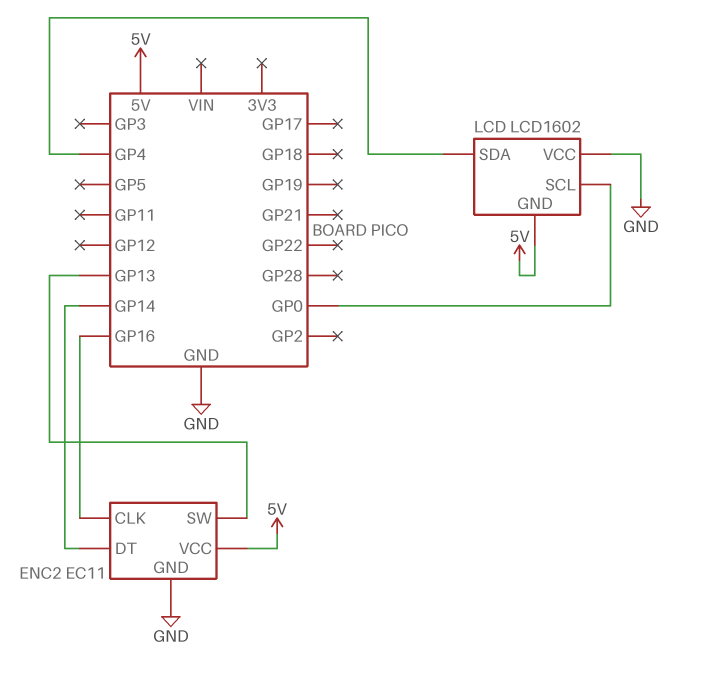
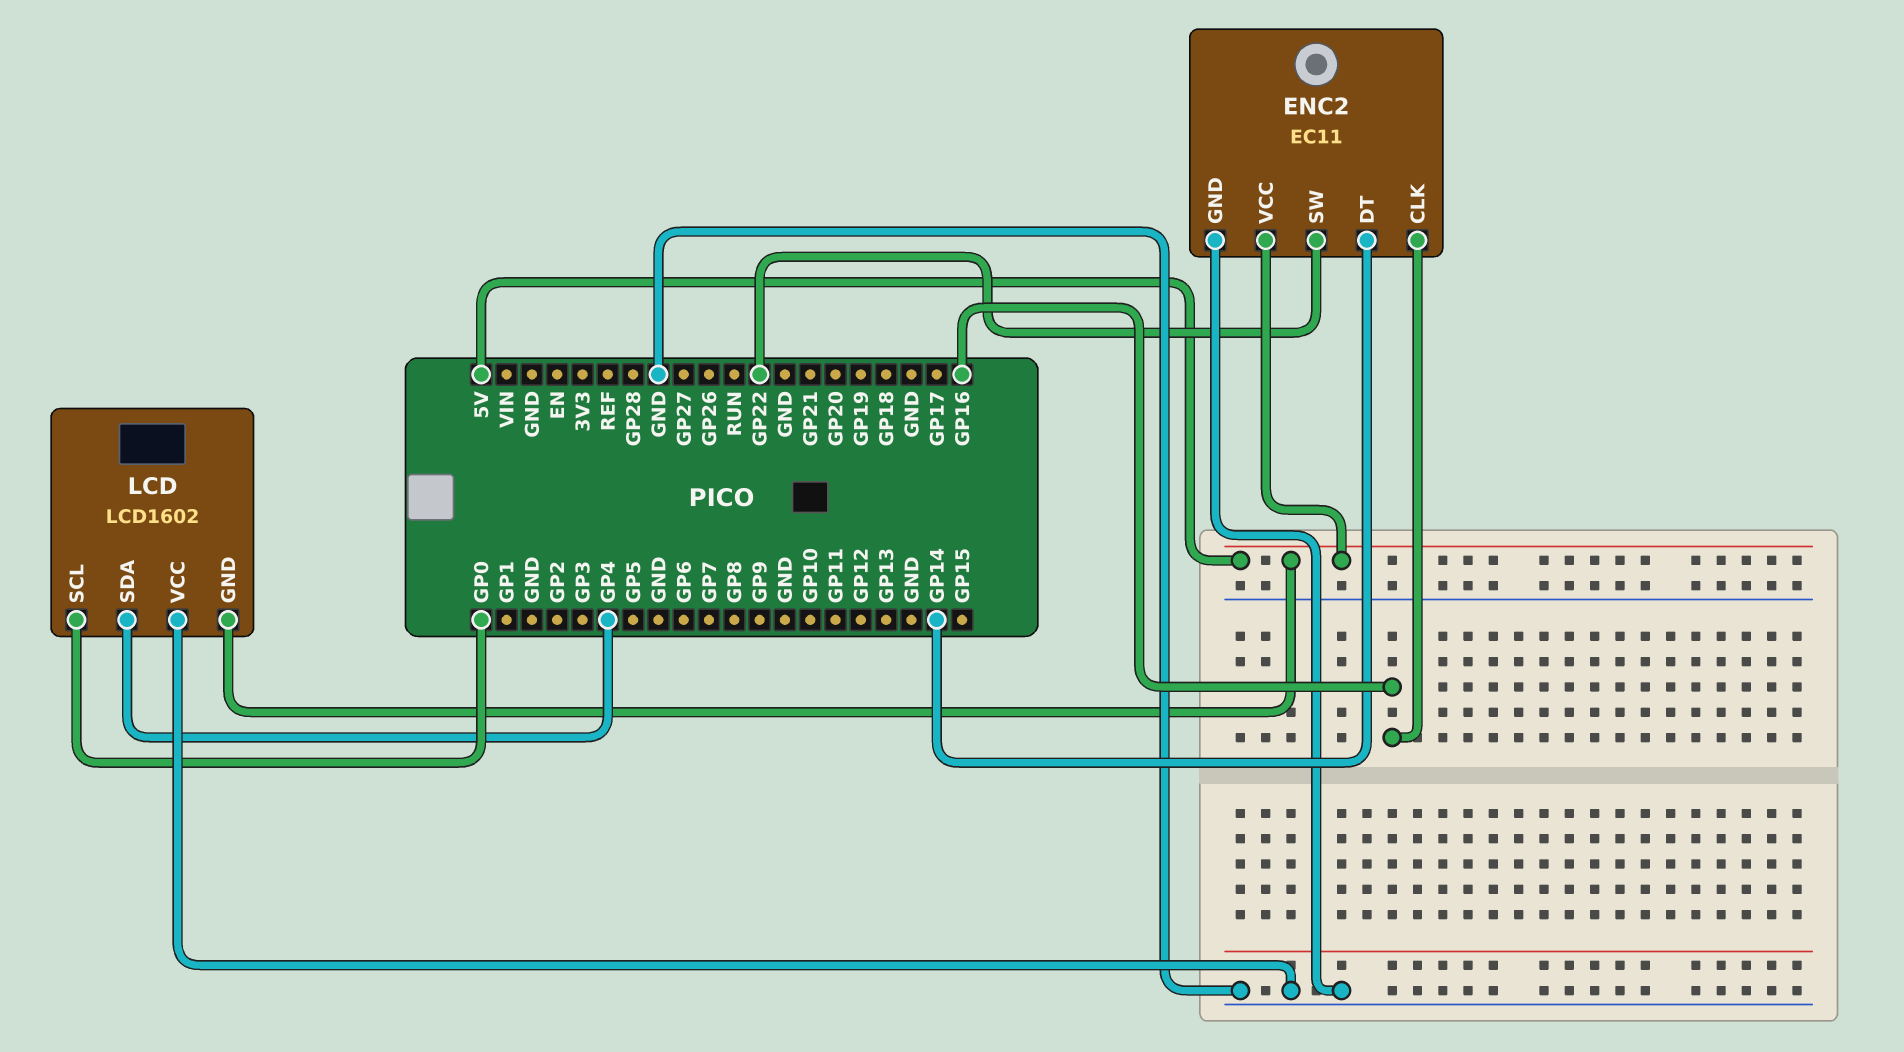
ENC2 pin SW: GP13 -> GP22

